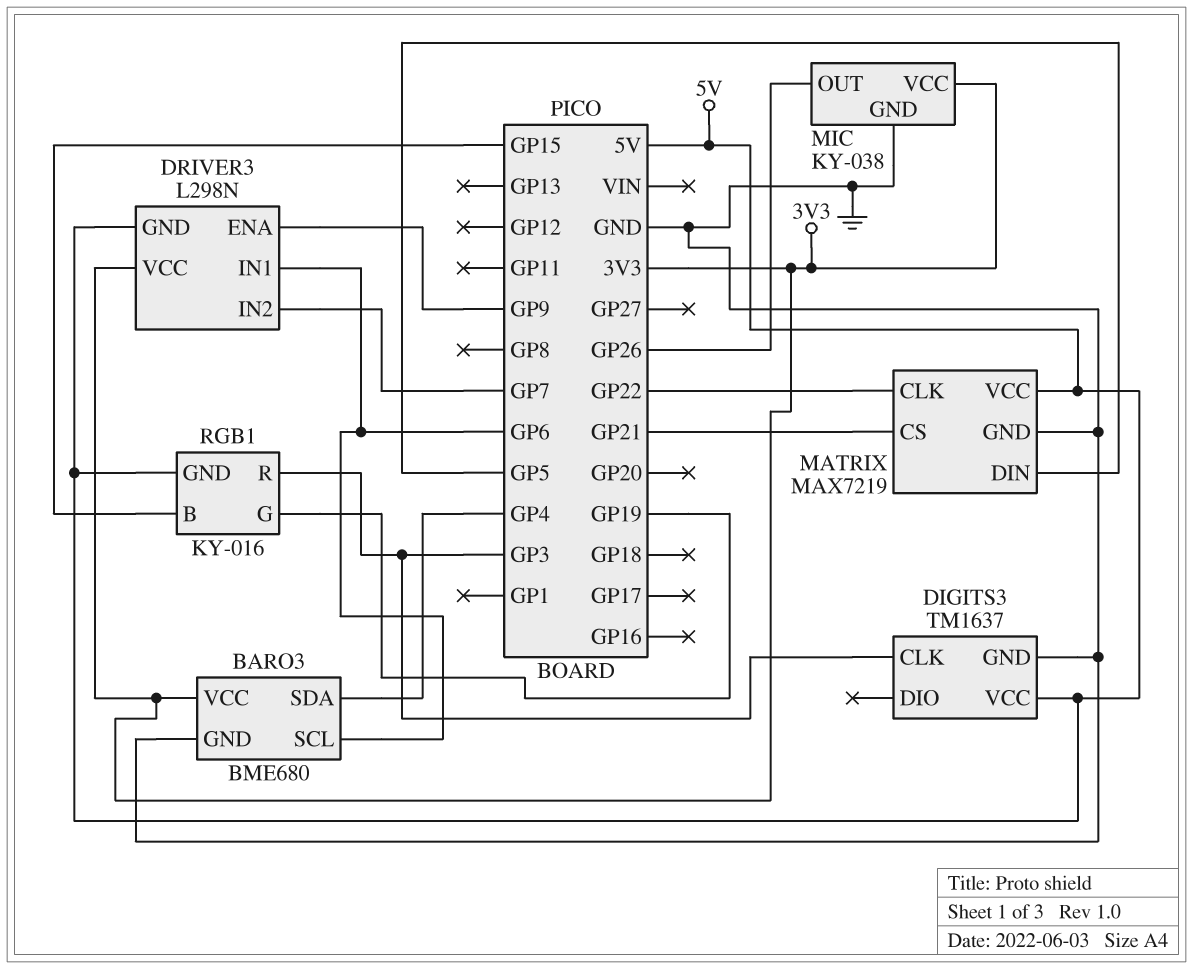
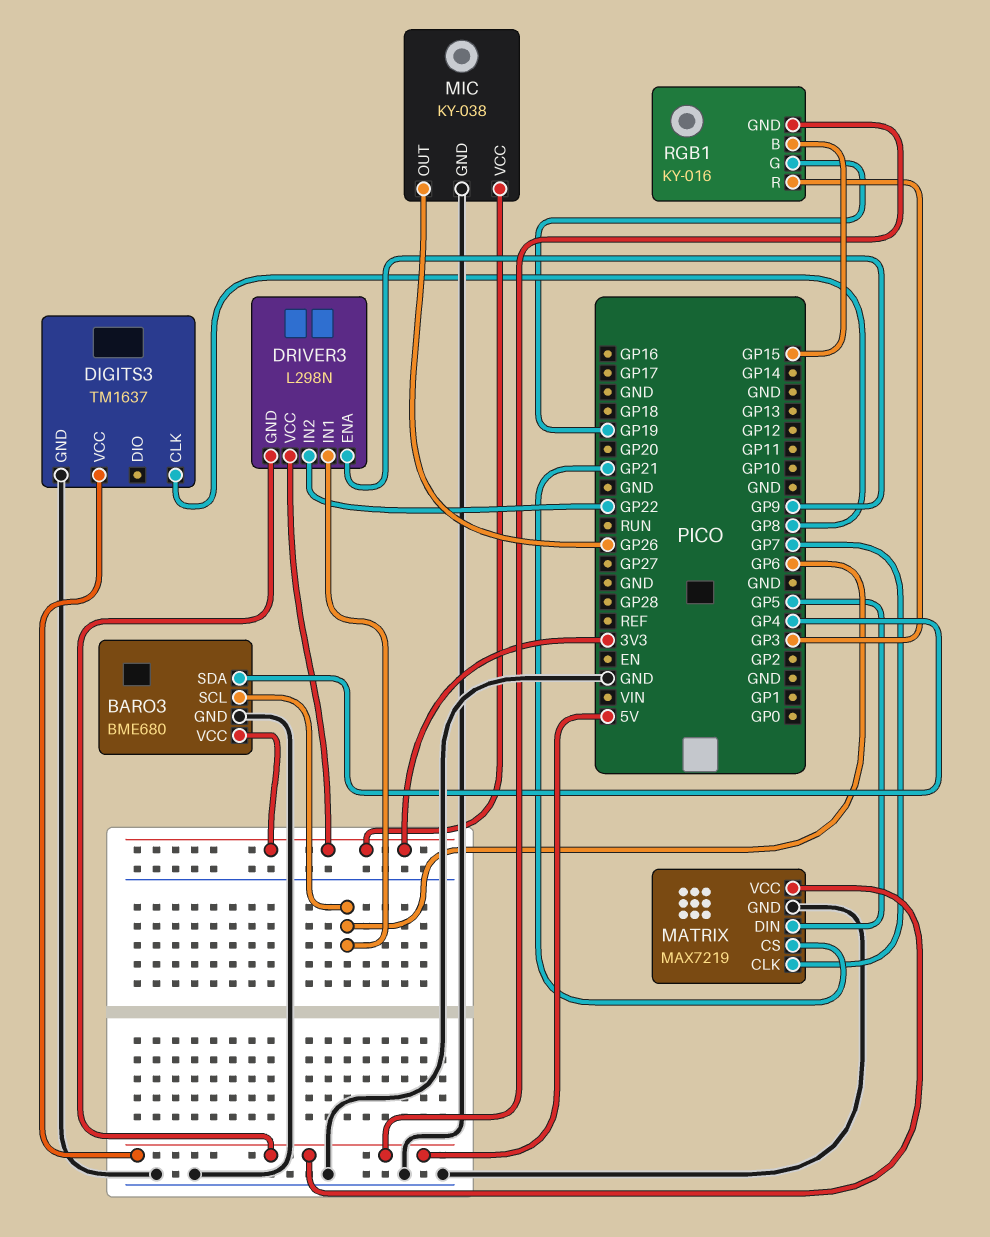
DIGITS3 pin CLK: GP3 -> GP8
DRIVER3 pin IN2: GP7 -> GP22
MATRIX pin CLK: GP22 -> GP7

